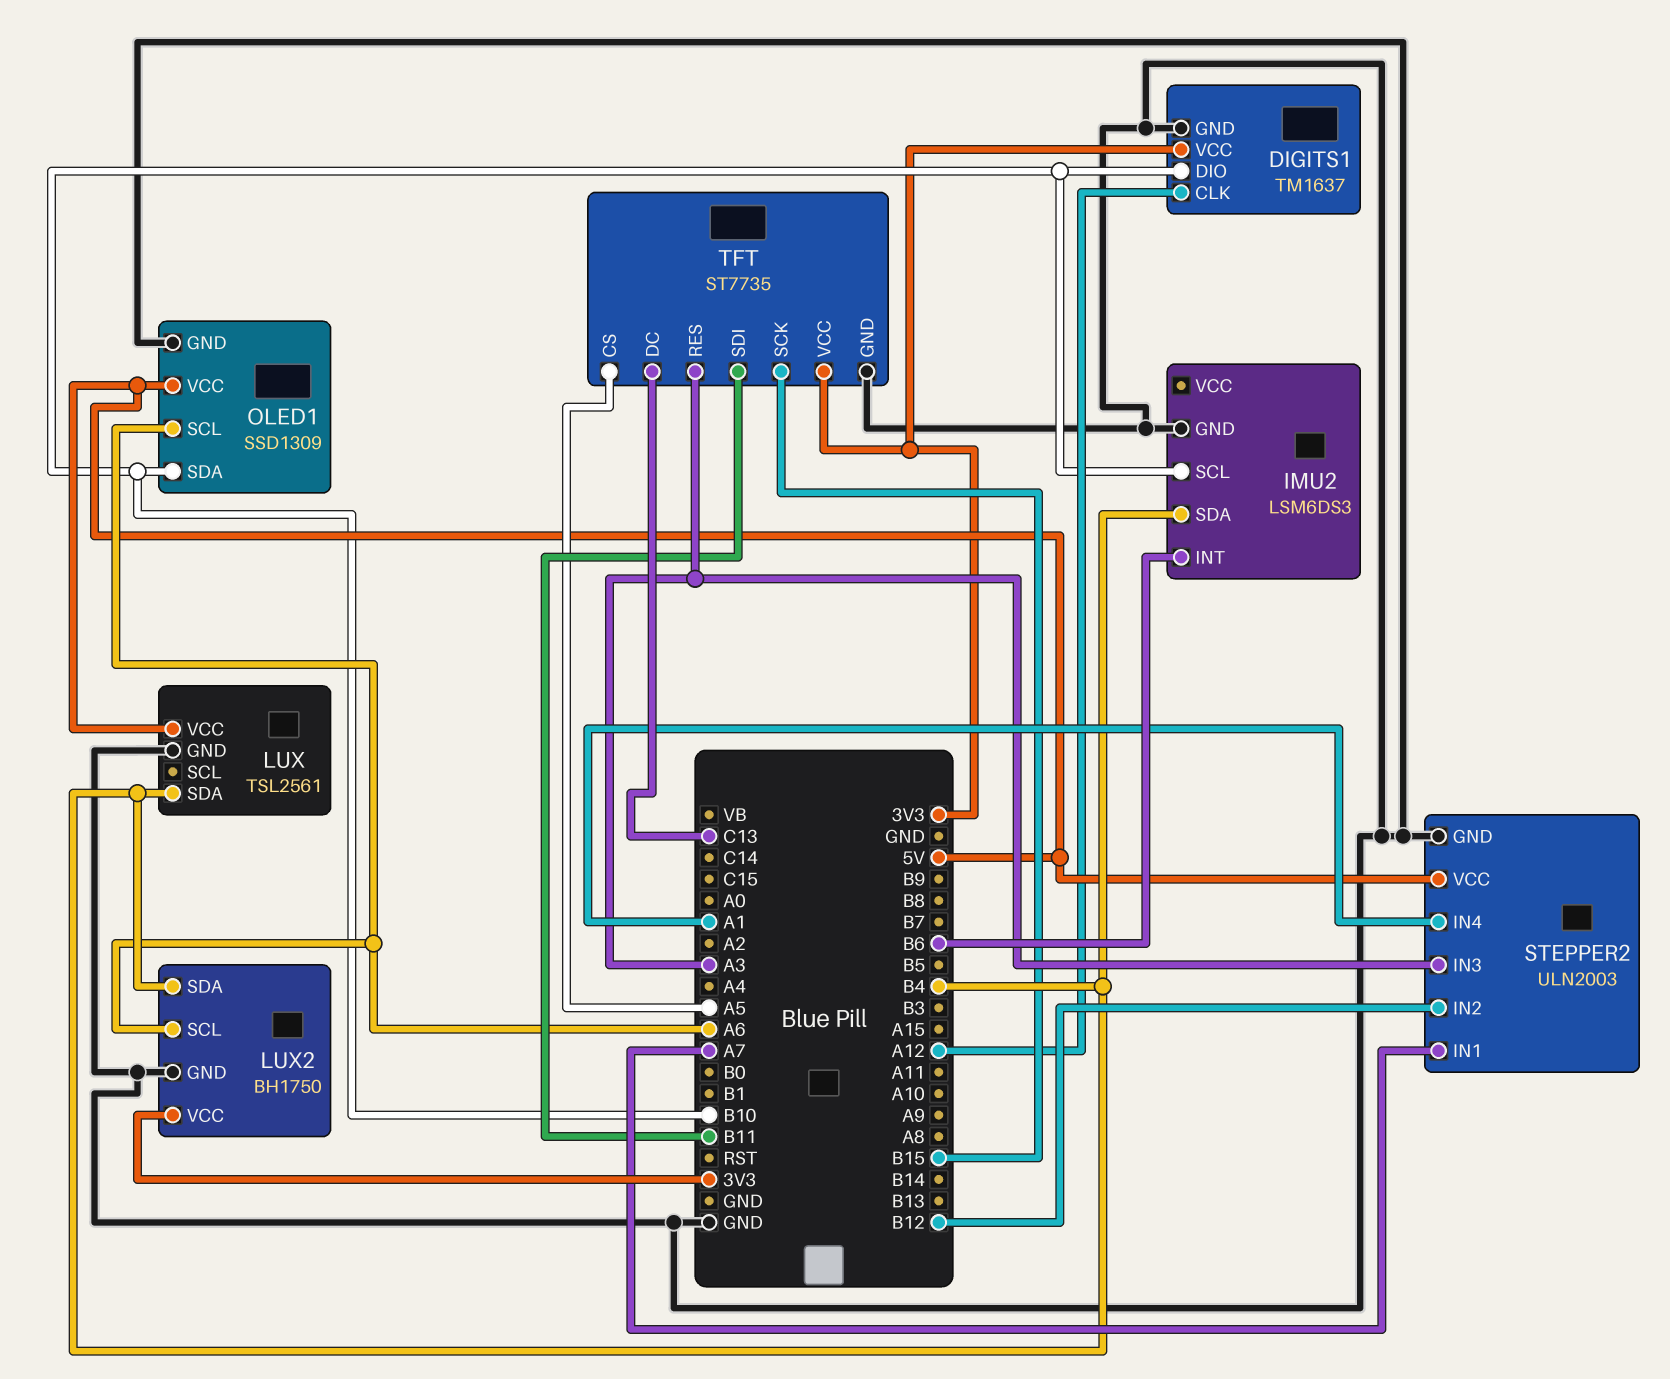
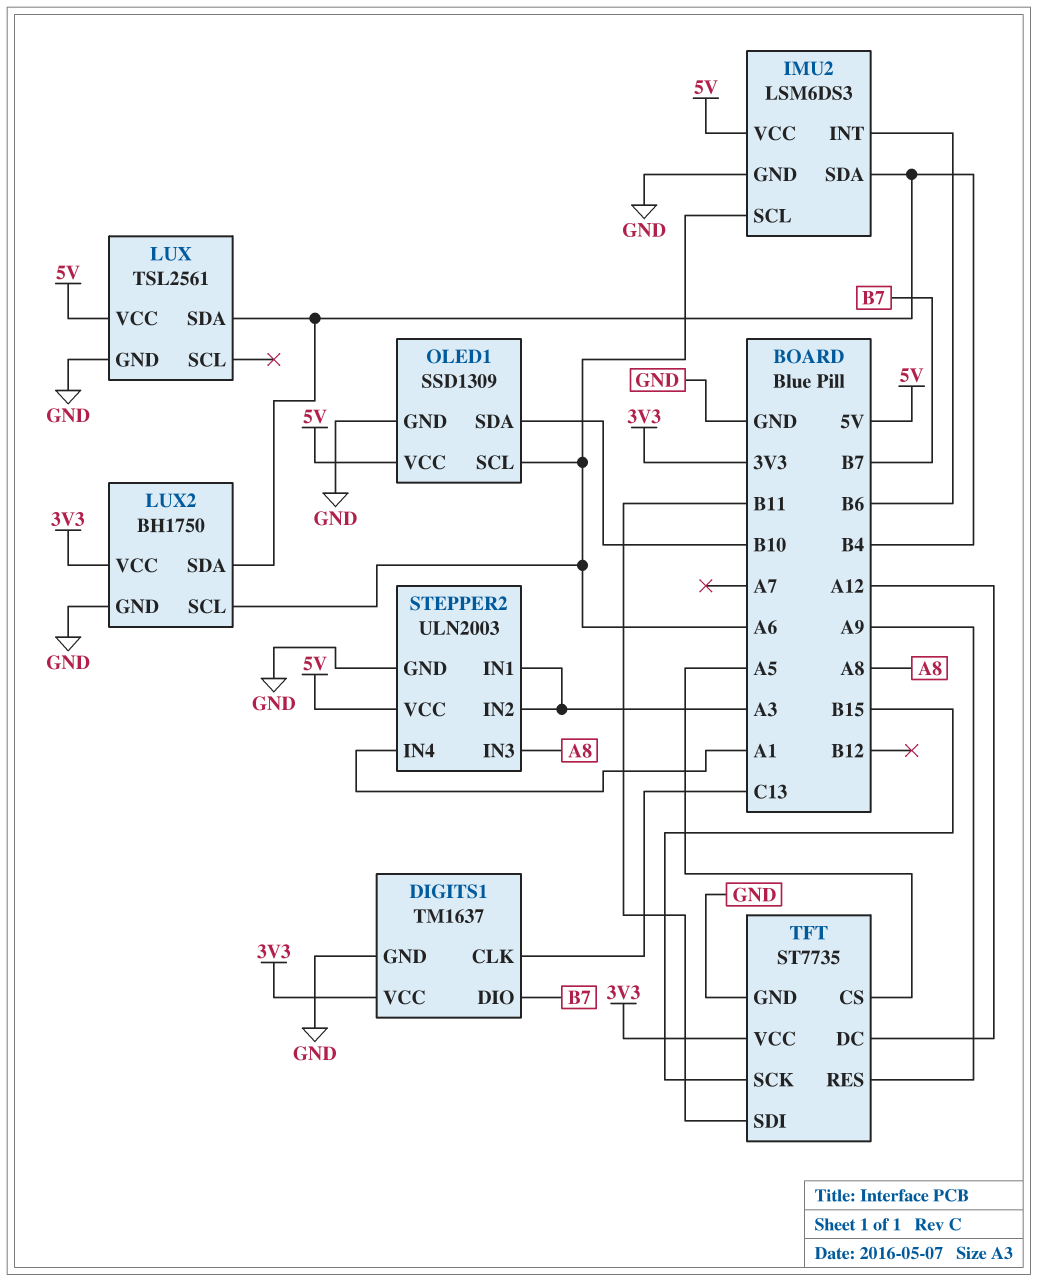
DIGITS1 pin CLK: A12 -> C13
DIGITS1 pin DIO: B10 -> B7
IMU2 pin SCL: B10 -> A6
IMU2 pin VCC: none -> 5V
STEPPER2 pin IN1: A7 -> A3
STEPPER2 pin IN2: B12 -> A3
STEPPER2 pin IN3: A3 -> A8
TFT pin DC: C13 -> A12
TFT pin RES: A3 -> A9

